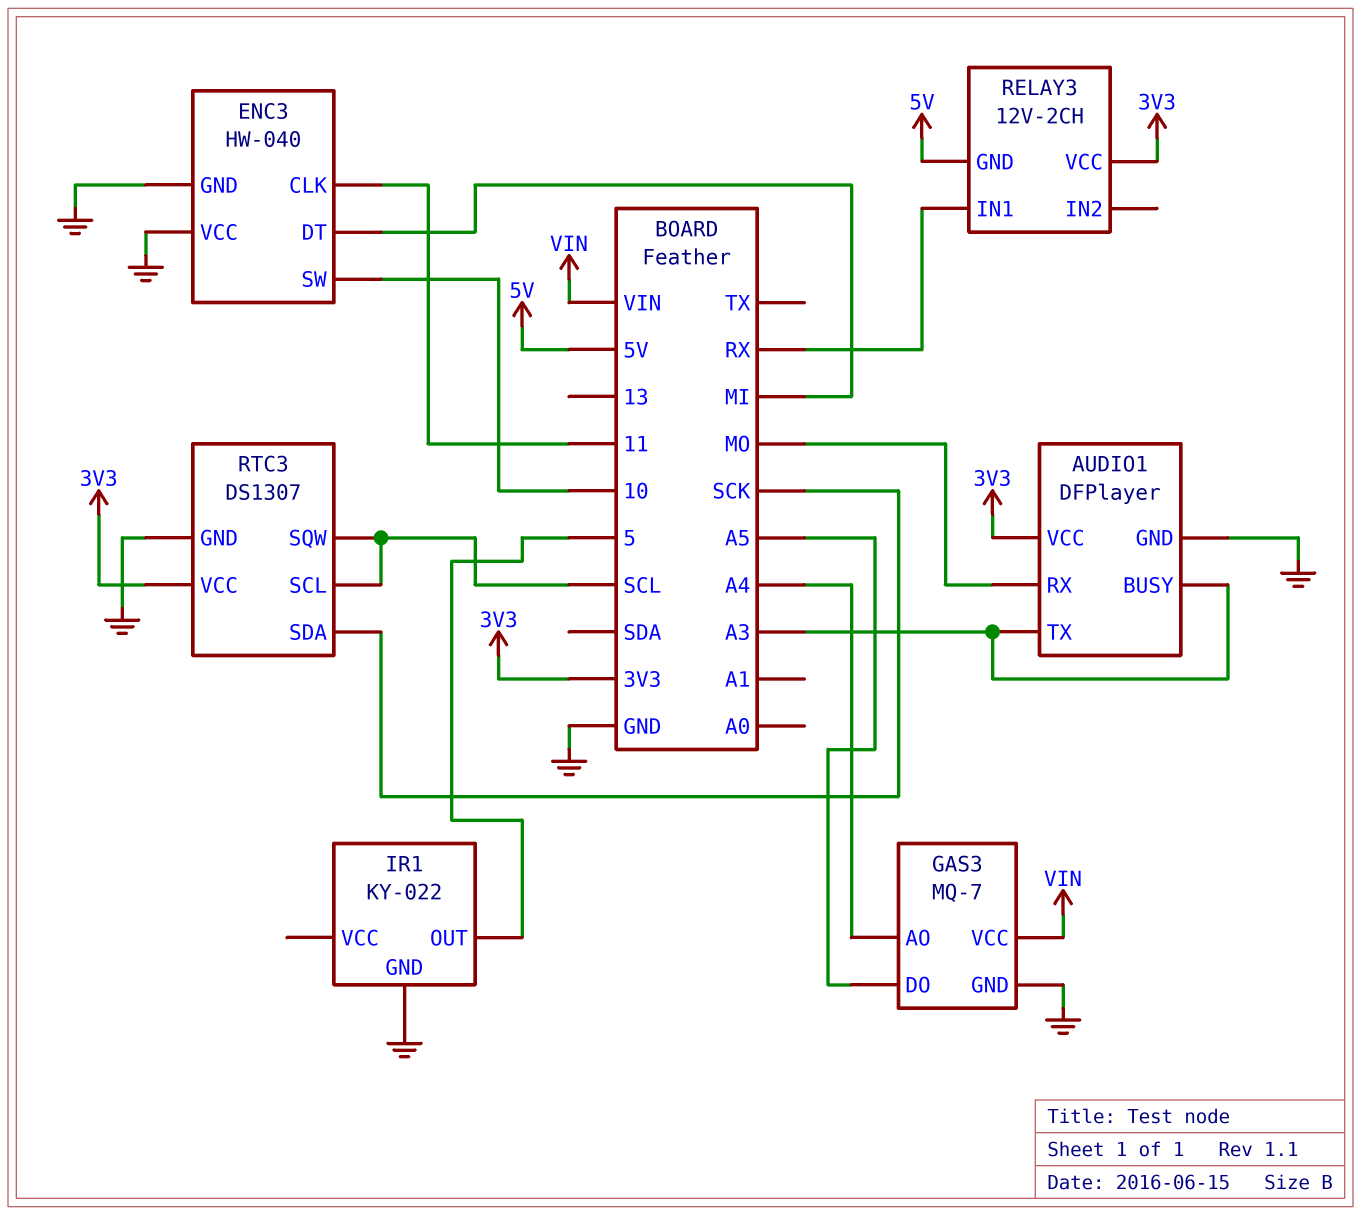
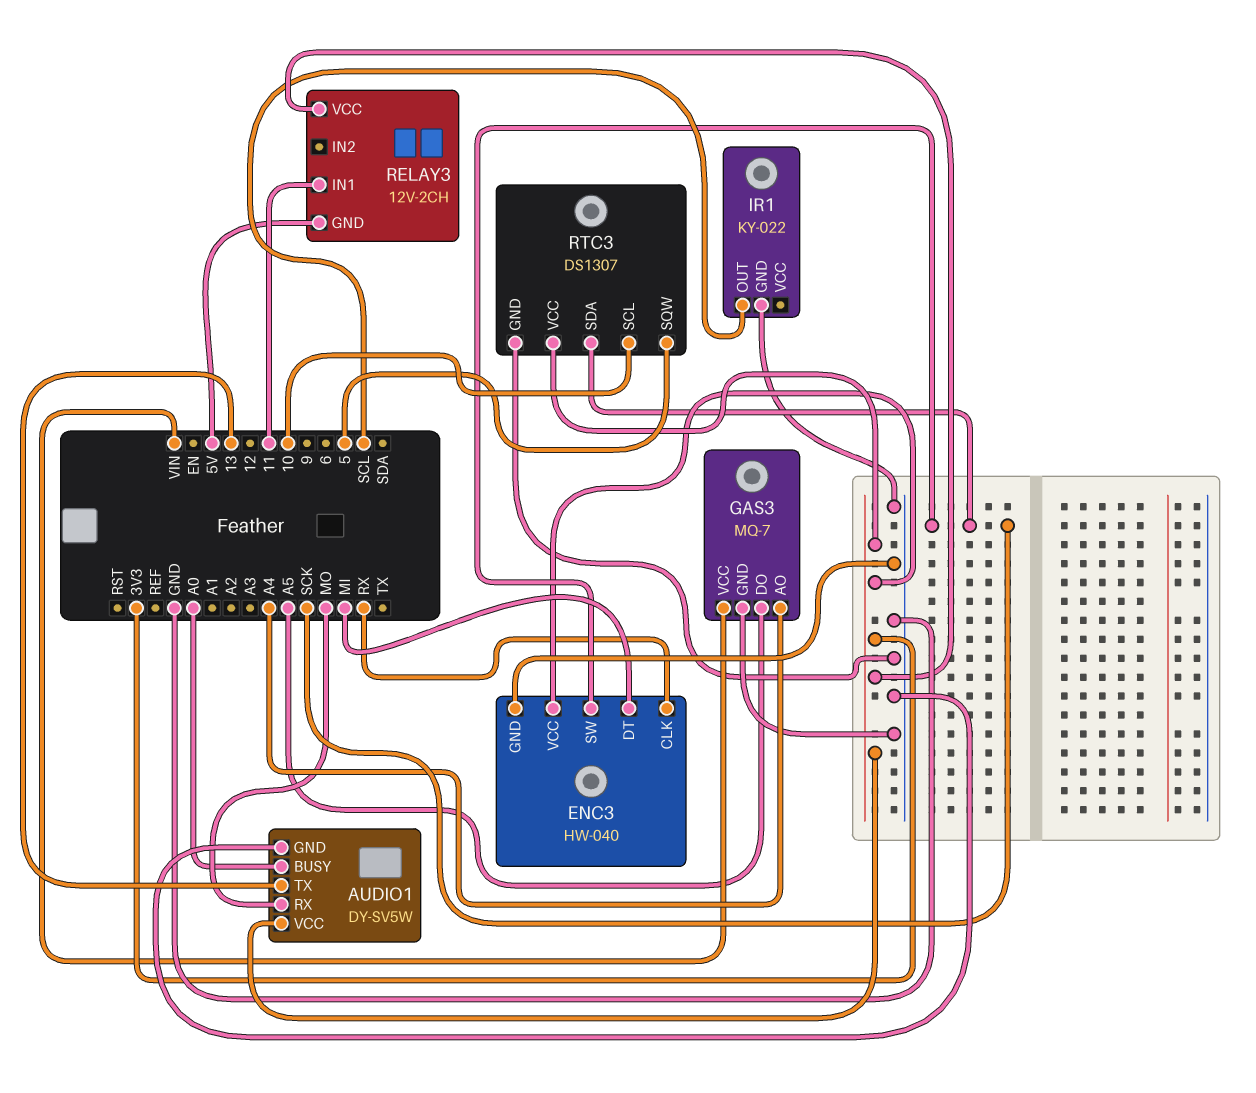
AUDIO1: DFPlayer -> DY-SV5W
AUDIO1 pin BUSY: A3 -> A0
AUDIO1 pin TX: A3 -> 13
ENC3 pin CLK: 11 -> RX
ENC3 pin SW: 10 -> SCK
ENC3 pin VCC: GND -> 3V3
IR1 pin OUT: 5 -> SCL
RELAY3 pin IN1: RX -> 11
RTC3 pin SCL: SCL -> 10
RTC3 pin SQW: SCL -> 5

